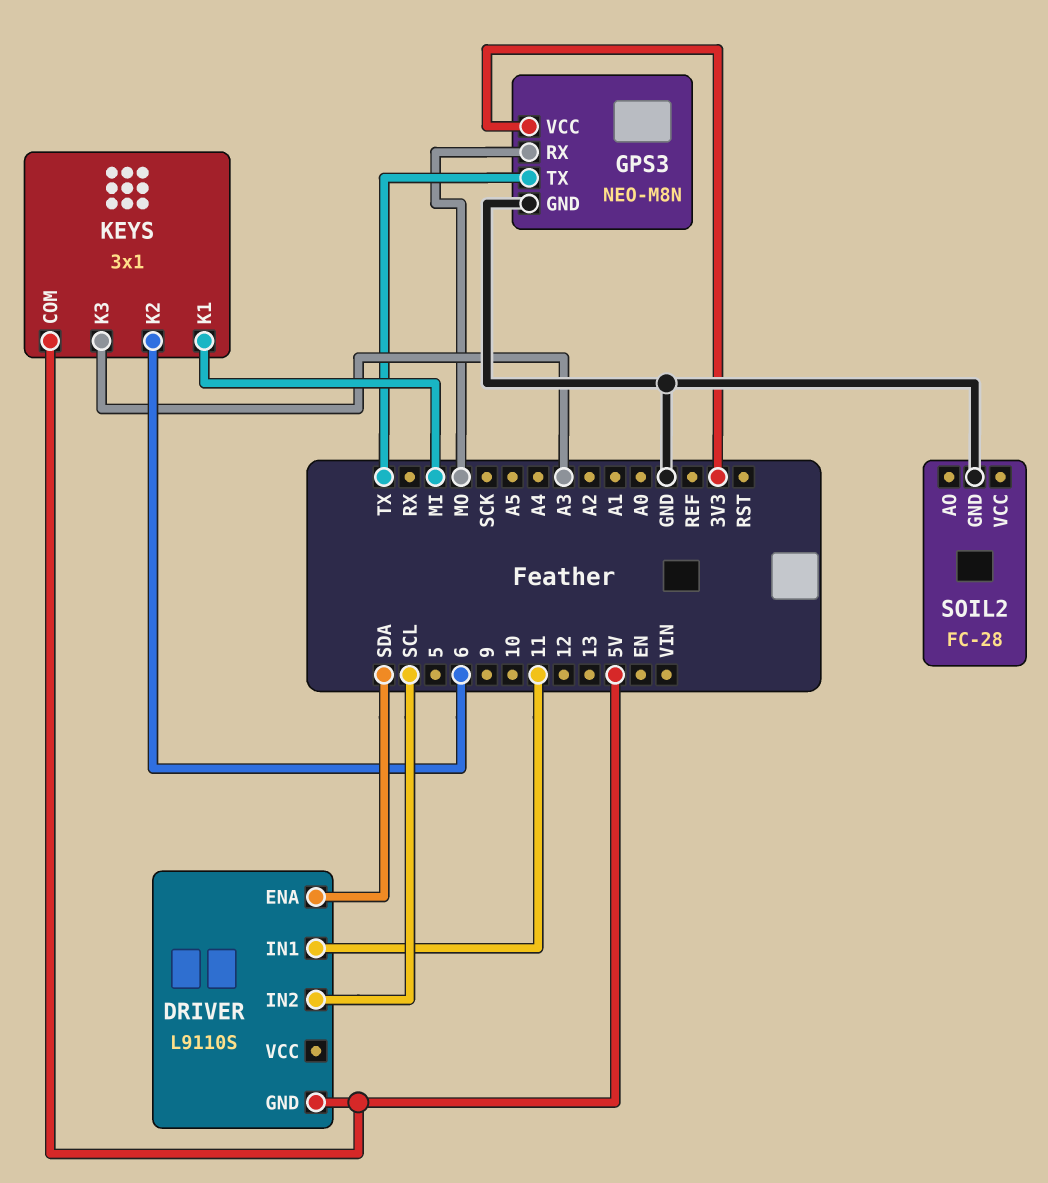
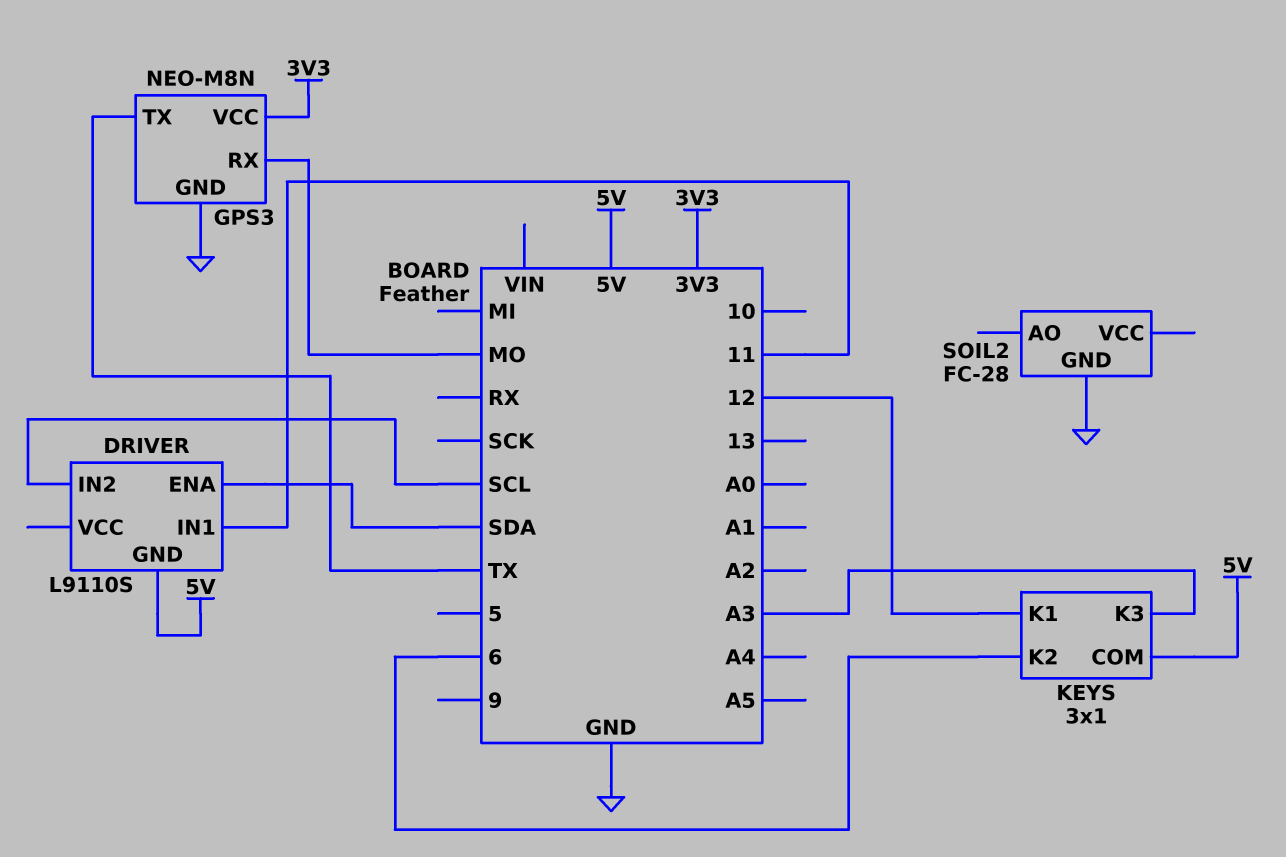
KEYS pin K1: MI -> 12

